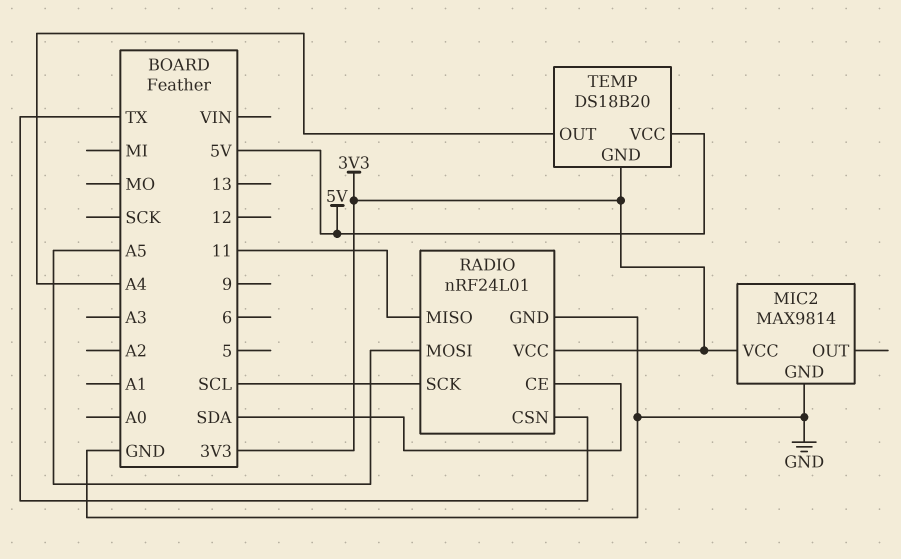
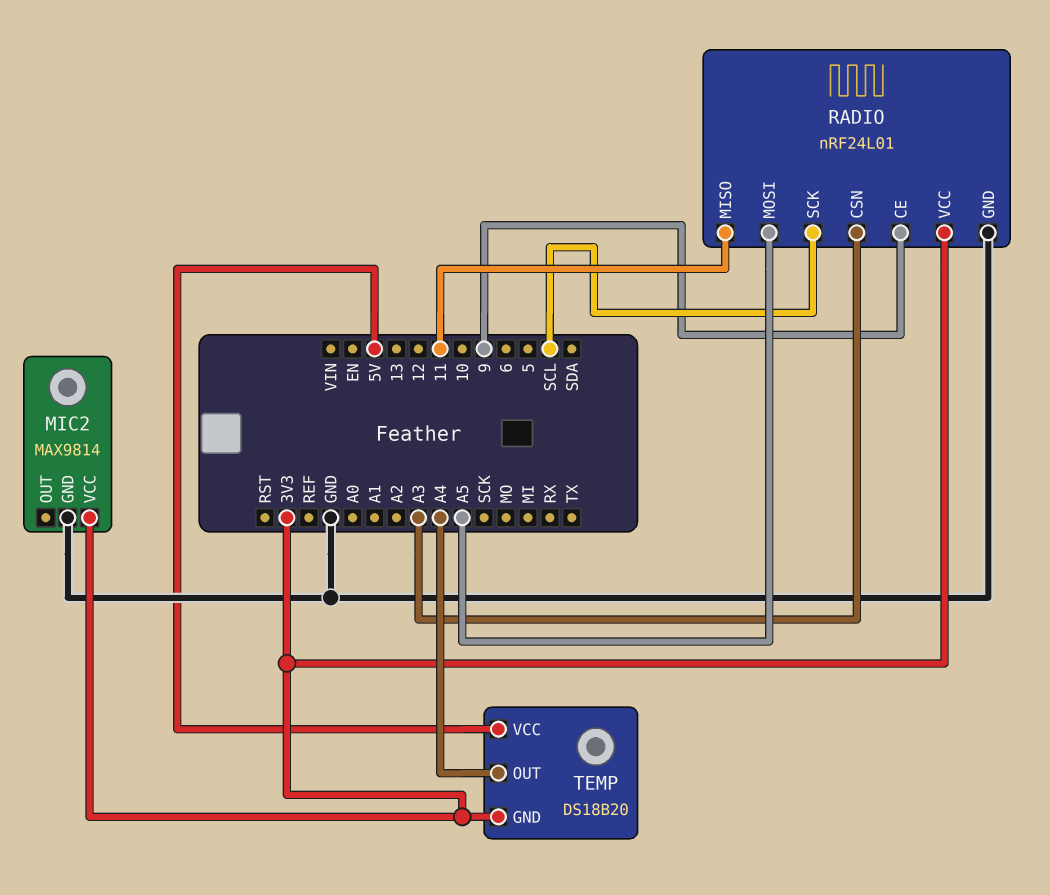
RADIO pin CE: SDA -> 9
RADIO pin CSN: TX -> A3

